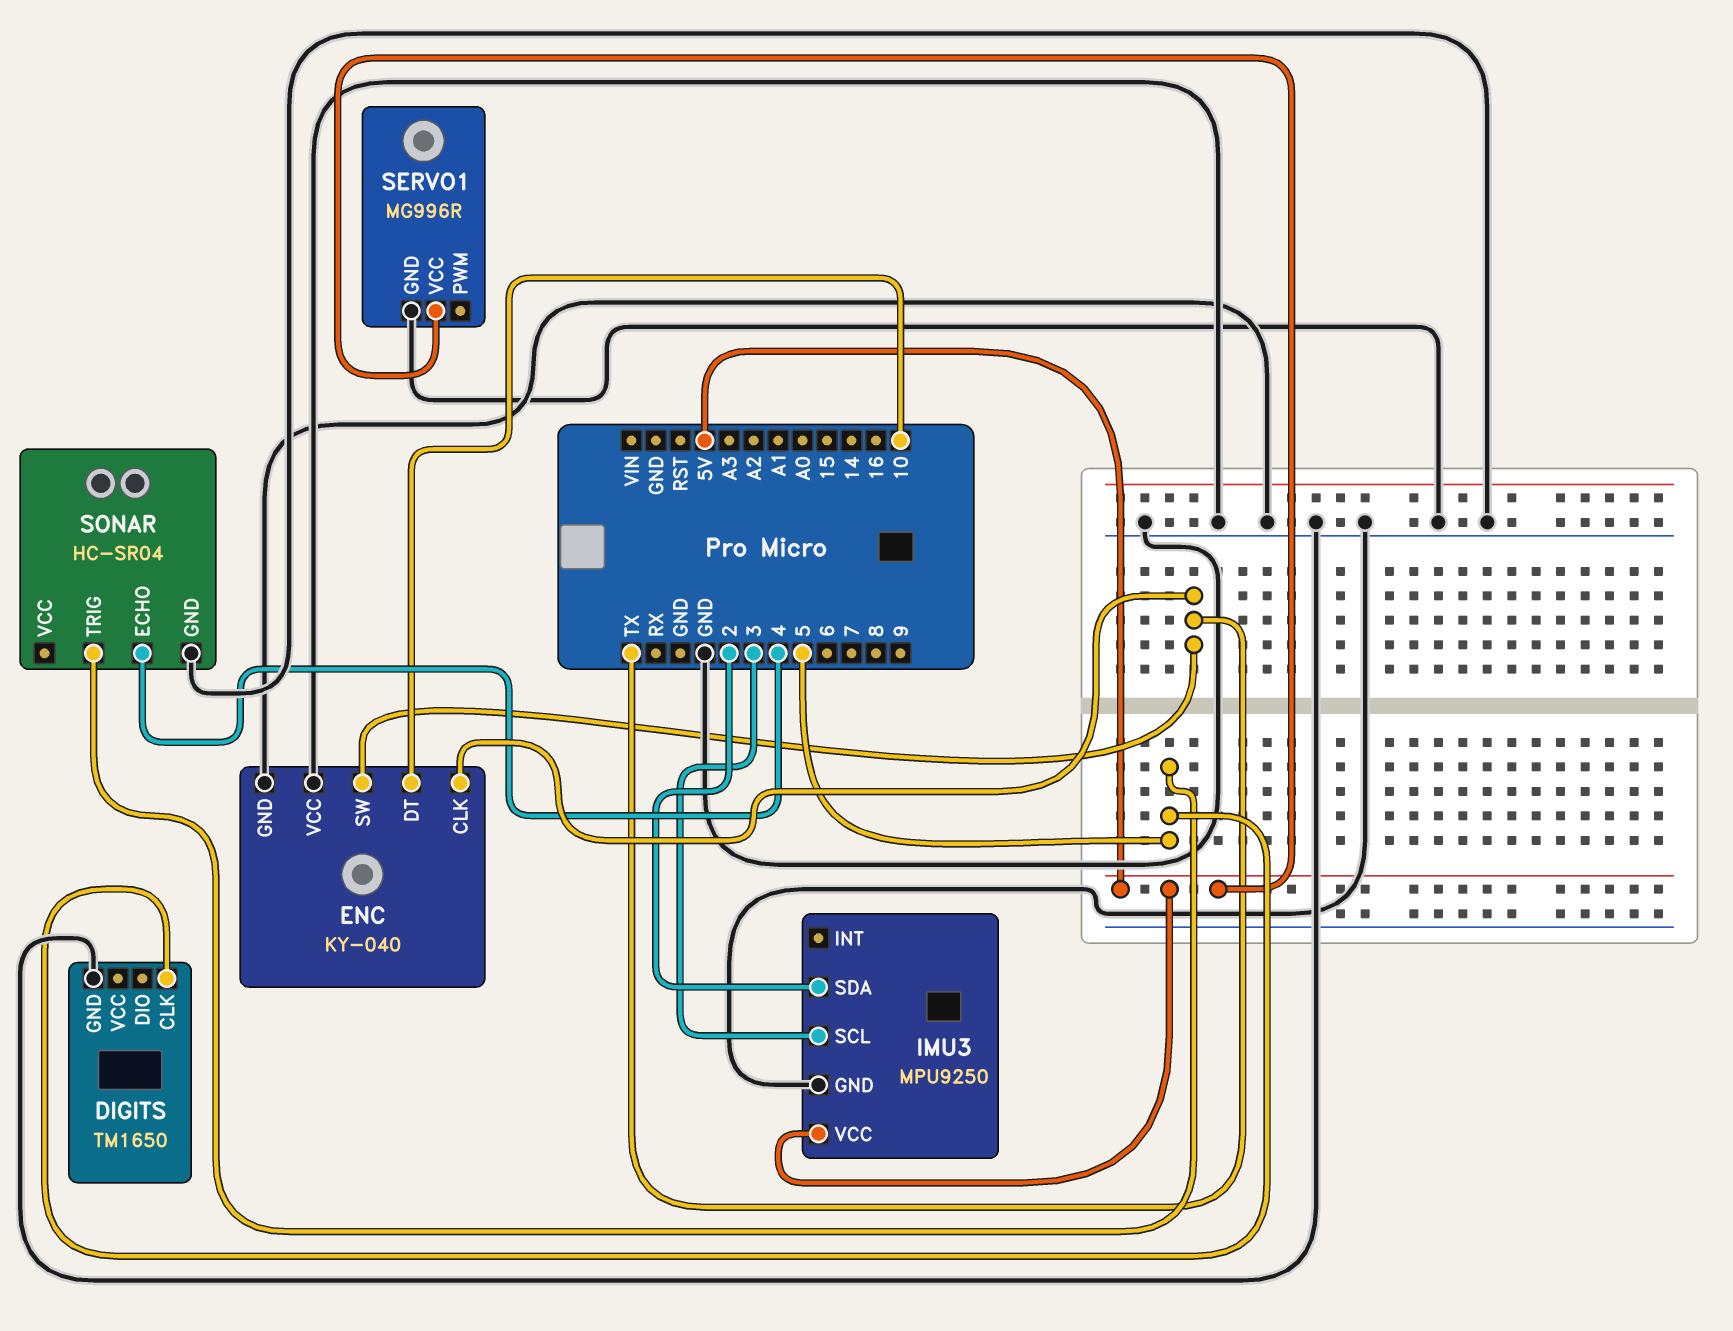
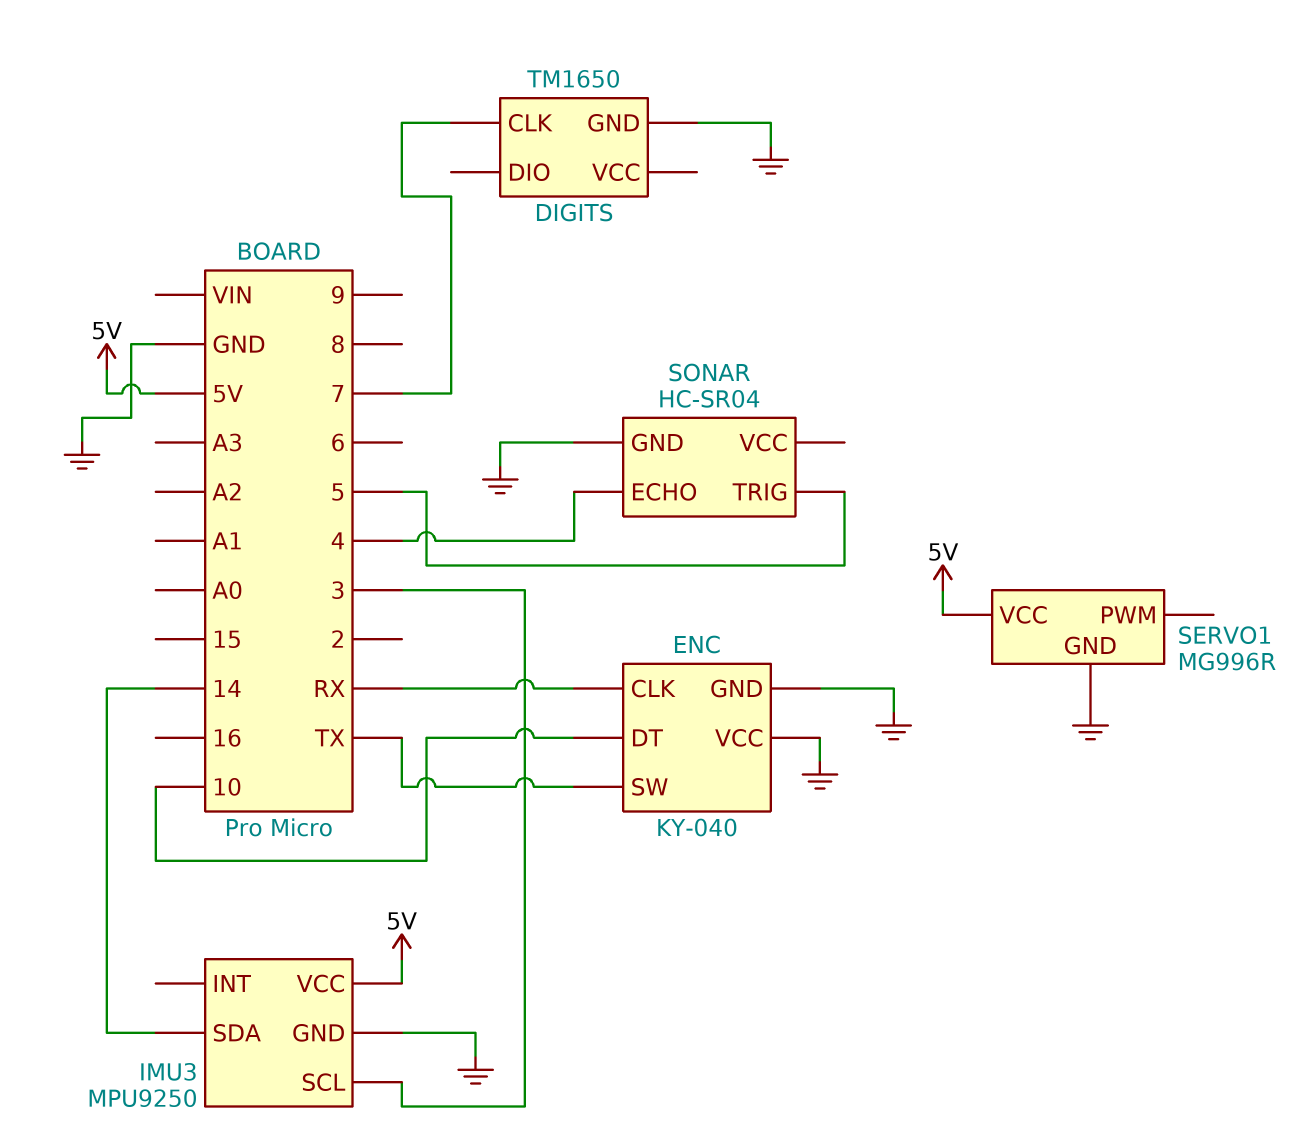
DIGITS pin CLK: 5 -> 7
ENC pin CLK: TX -> RX
IMU3 pin SDA: 2 -> 14

